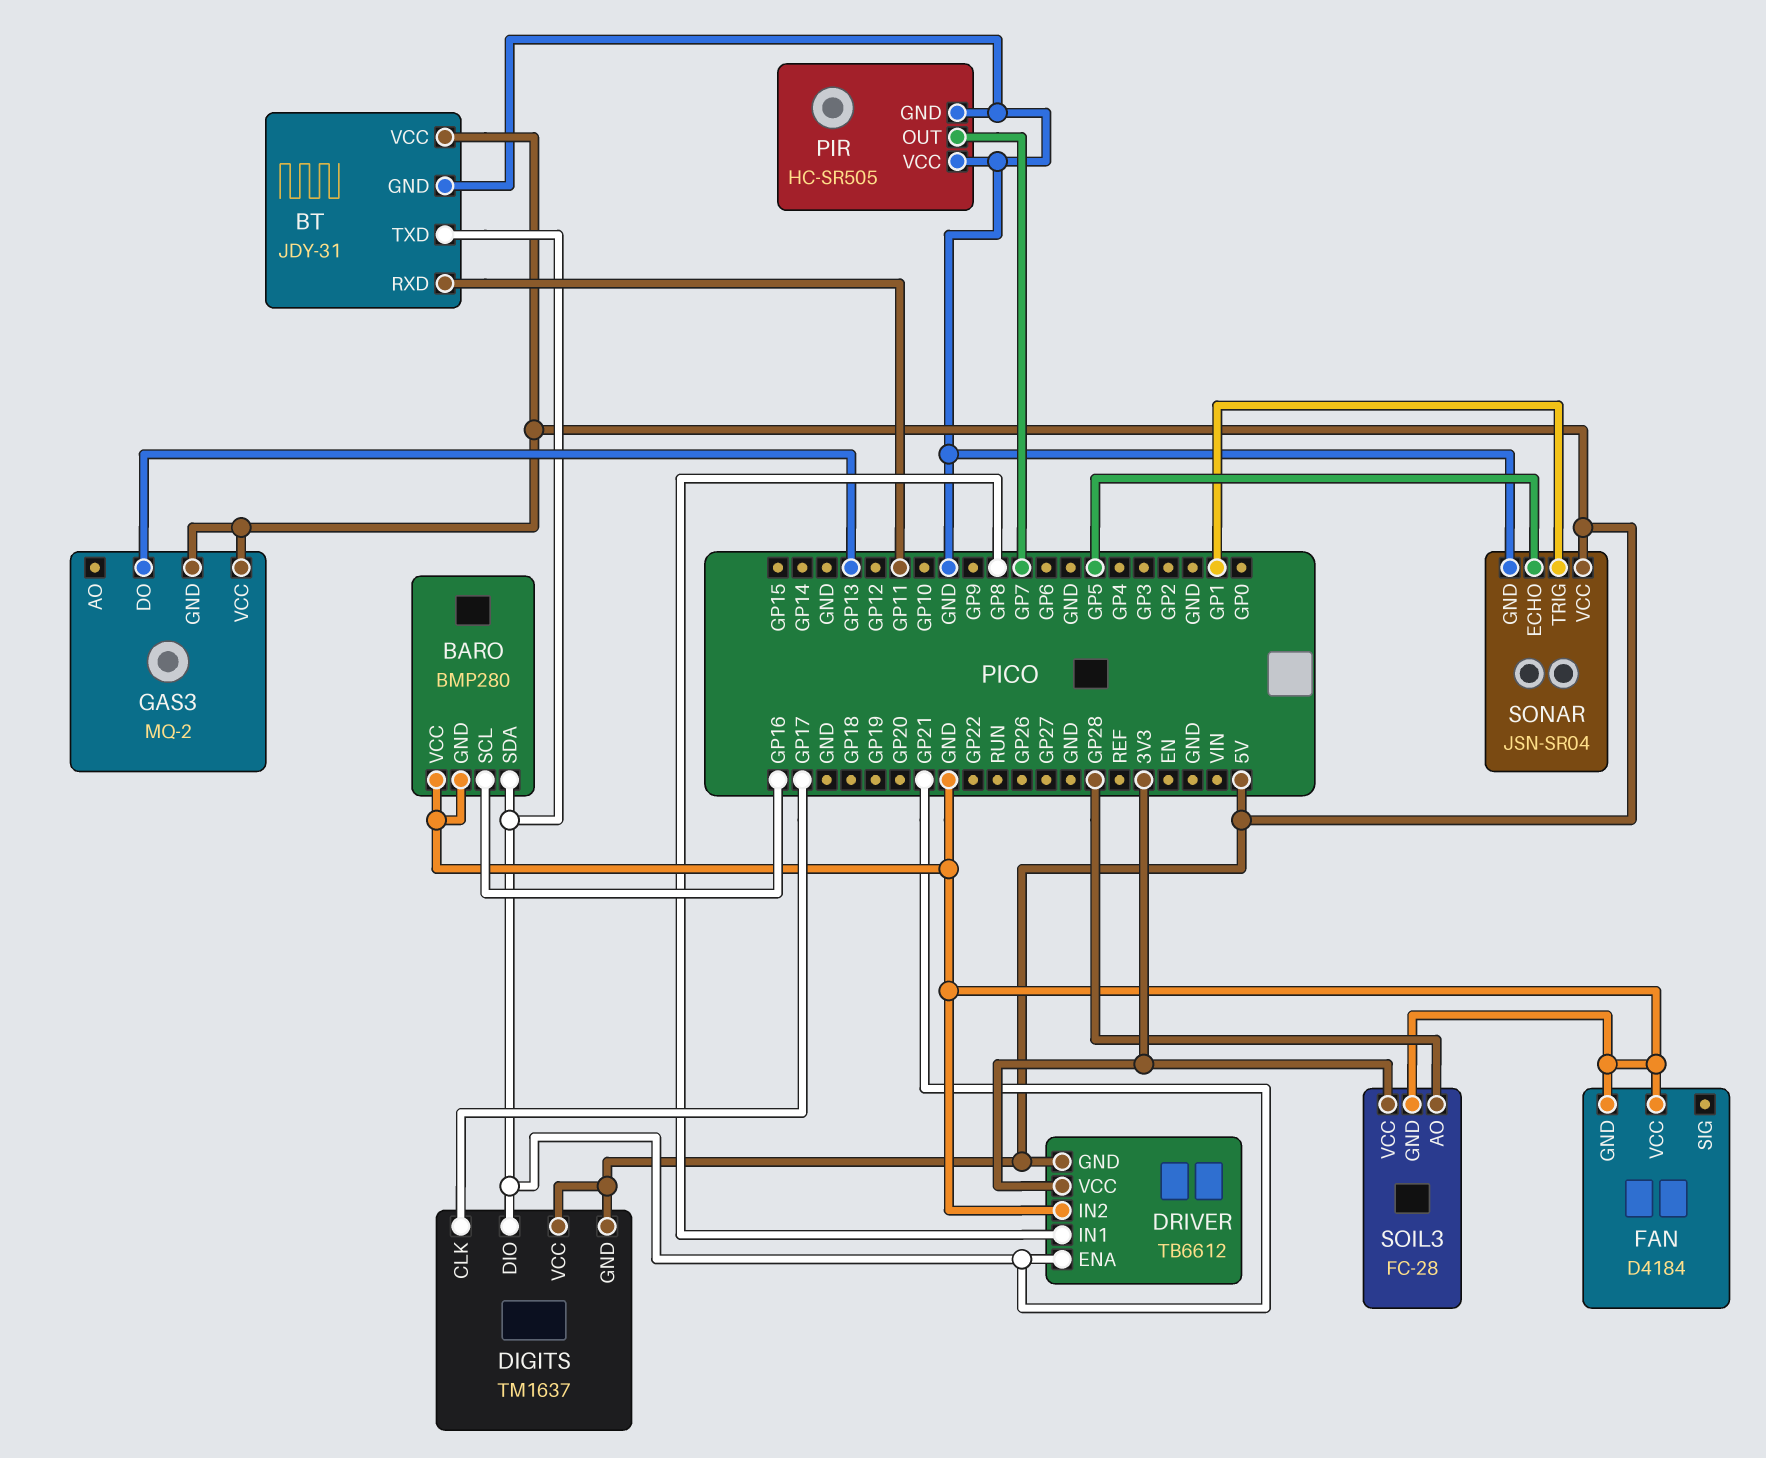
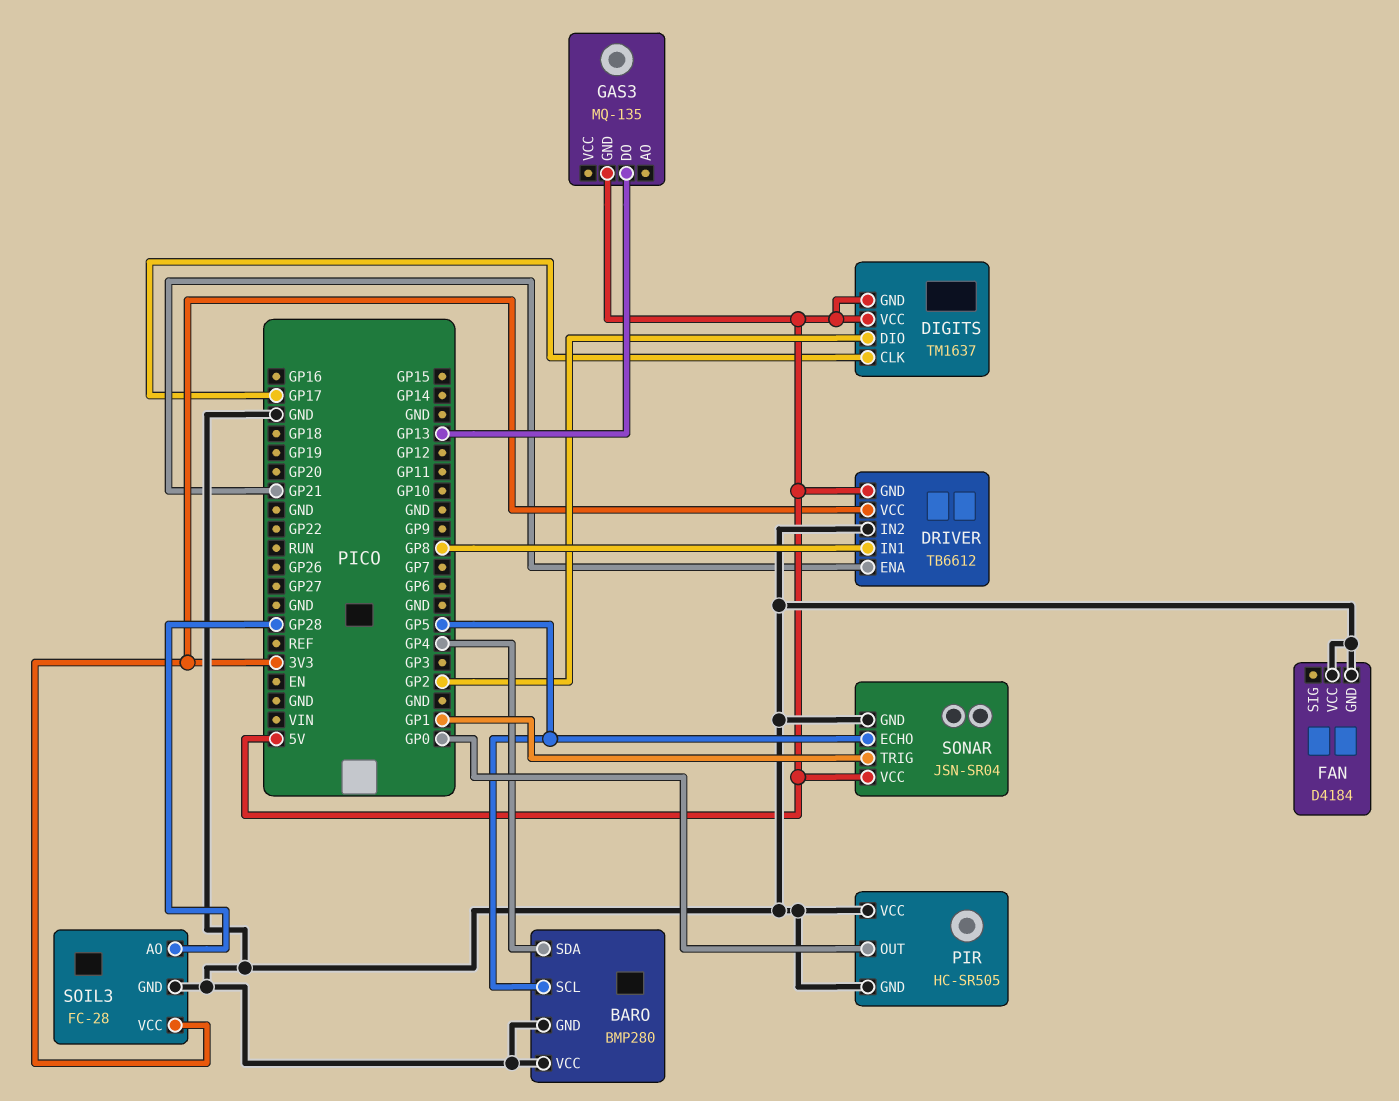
BARO pin SCL: GP16 -> GP5
BARO pin SDA: GP21 -> GP4
BT: JDY-31 -> none
BT pin GND: GND -> none
BT pin RXD: GP11 -> none
BT pin TXD: GP21 -> none
BT pin VCC: 5V -> none
DIGITS pin DIO: GP21 -> GP2
GAS3: MQ-2 -> MQ-135
GAS3 pin VCC: 5V -> none
PIR pin OUT: GP7 -> GP0

